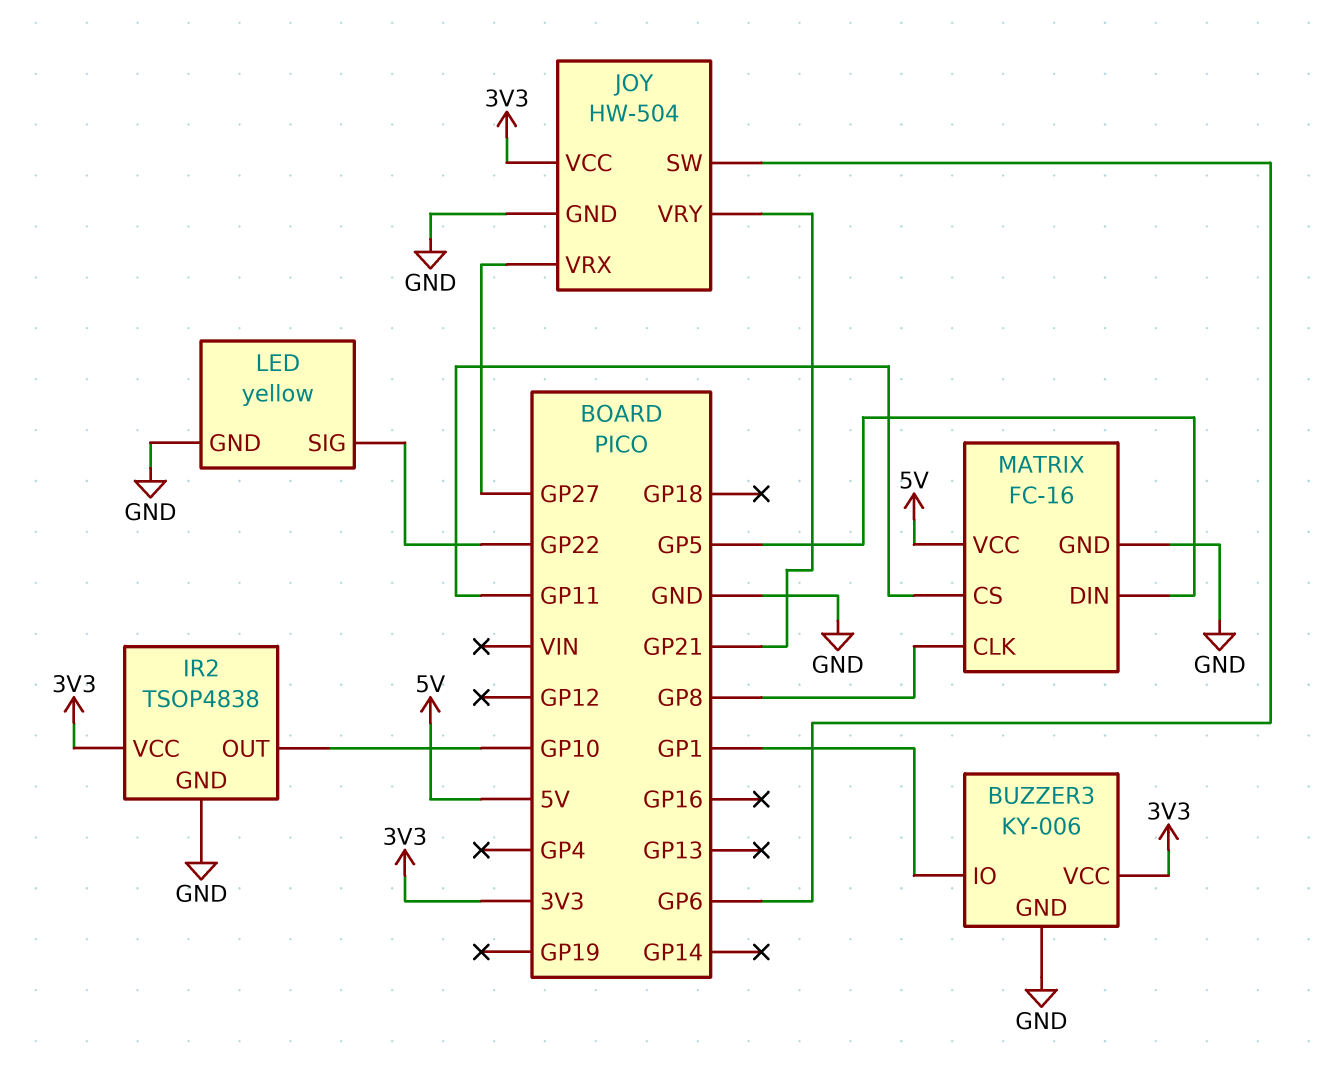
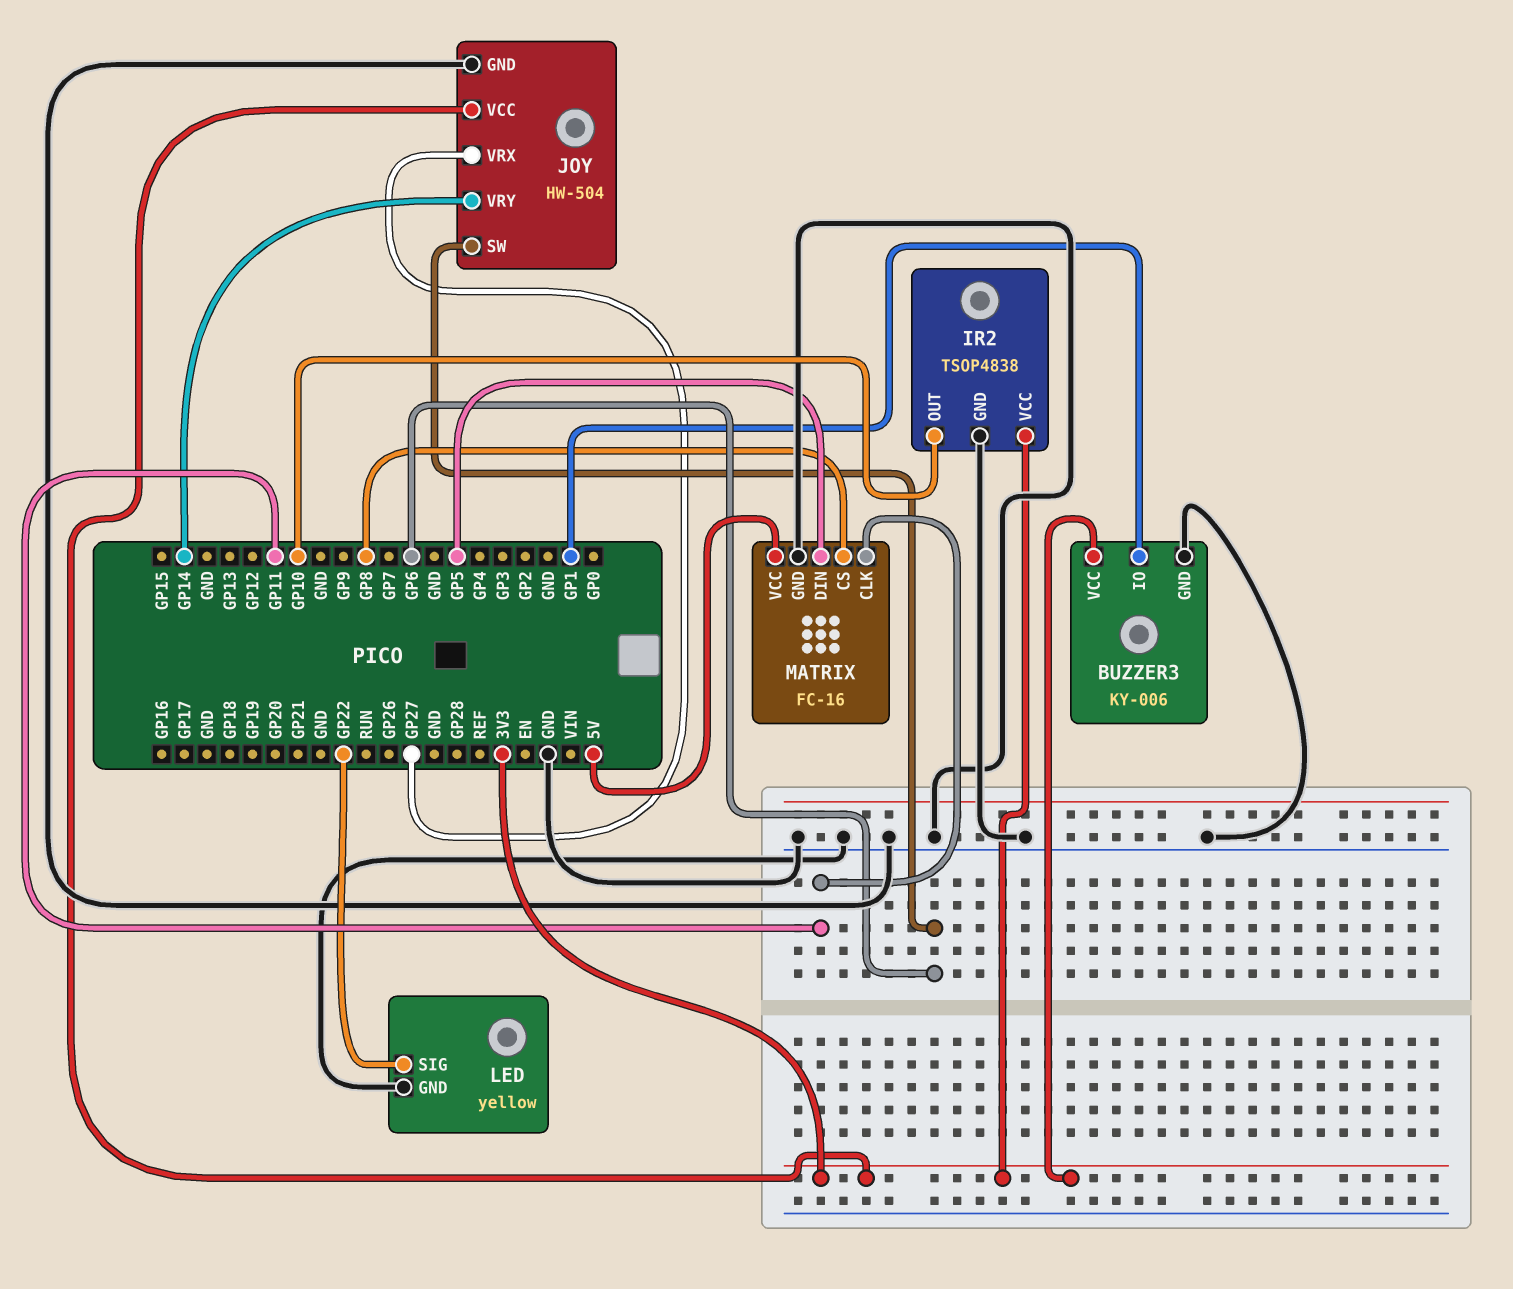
JOY pin VRY: GP21 -> GP14
MATRIX pin CLK: GP8 -> GP11
MATRIX pin CS: GP11 -> GP8

